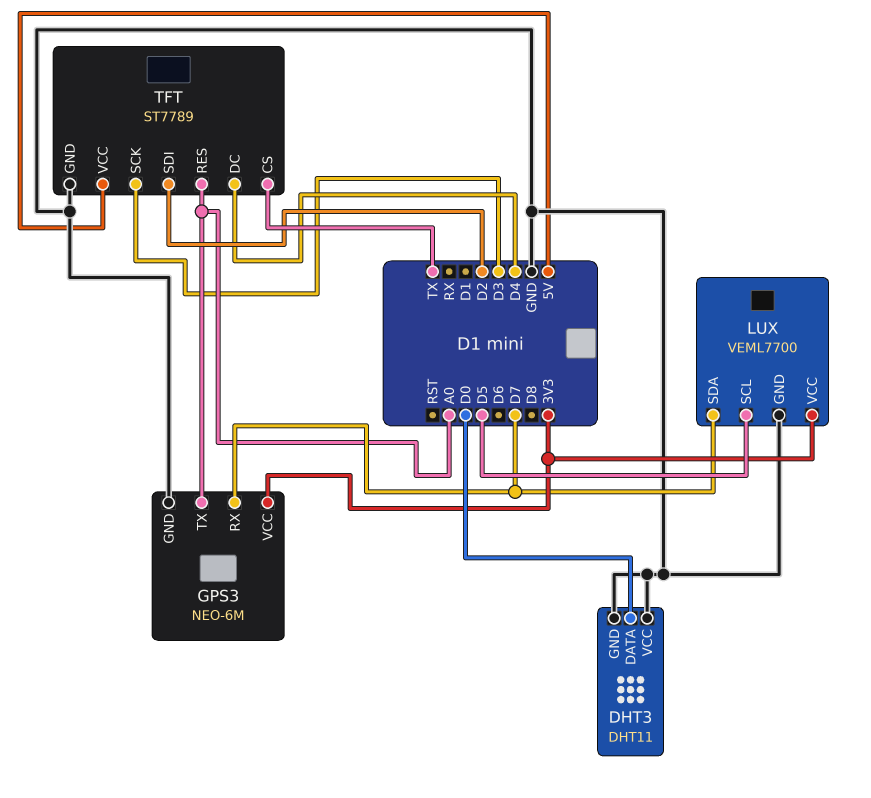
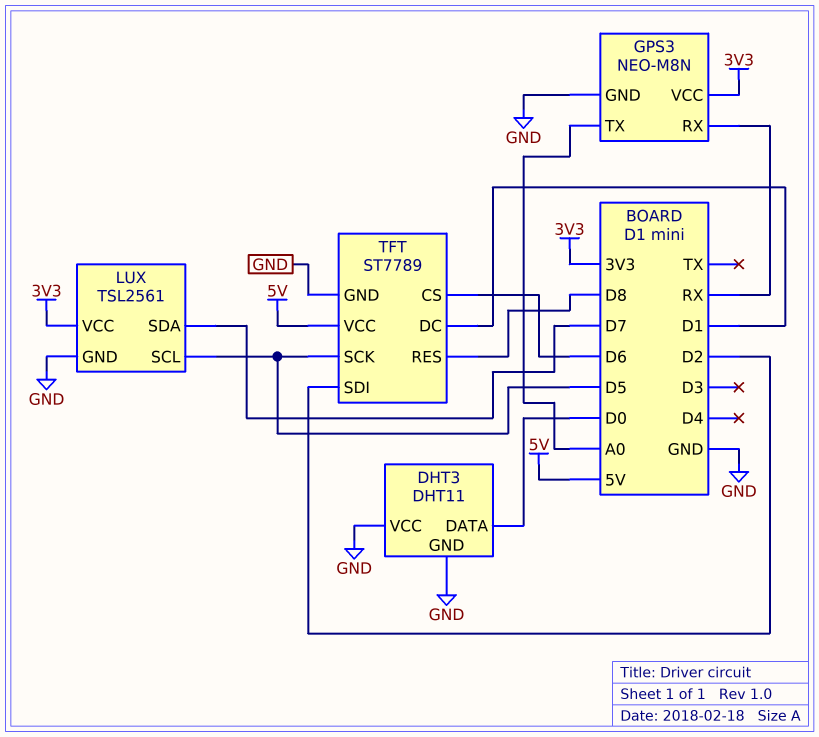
GPS3: NEO-6M -> NEO-M8N
GPS3 pin RX: D7 -> RX
LUX: VEML7700 -> TSL2561
TFT pin CS: TX -> D6
TFT pin DC: D4 -> D1
TFT pin RES: A0 -> D8
TFT pin SCK: D3 -> D5

